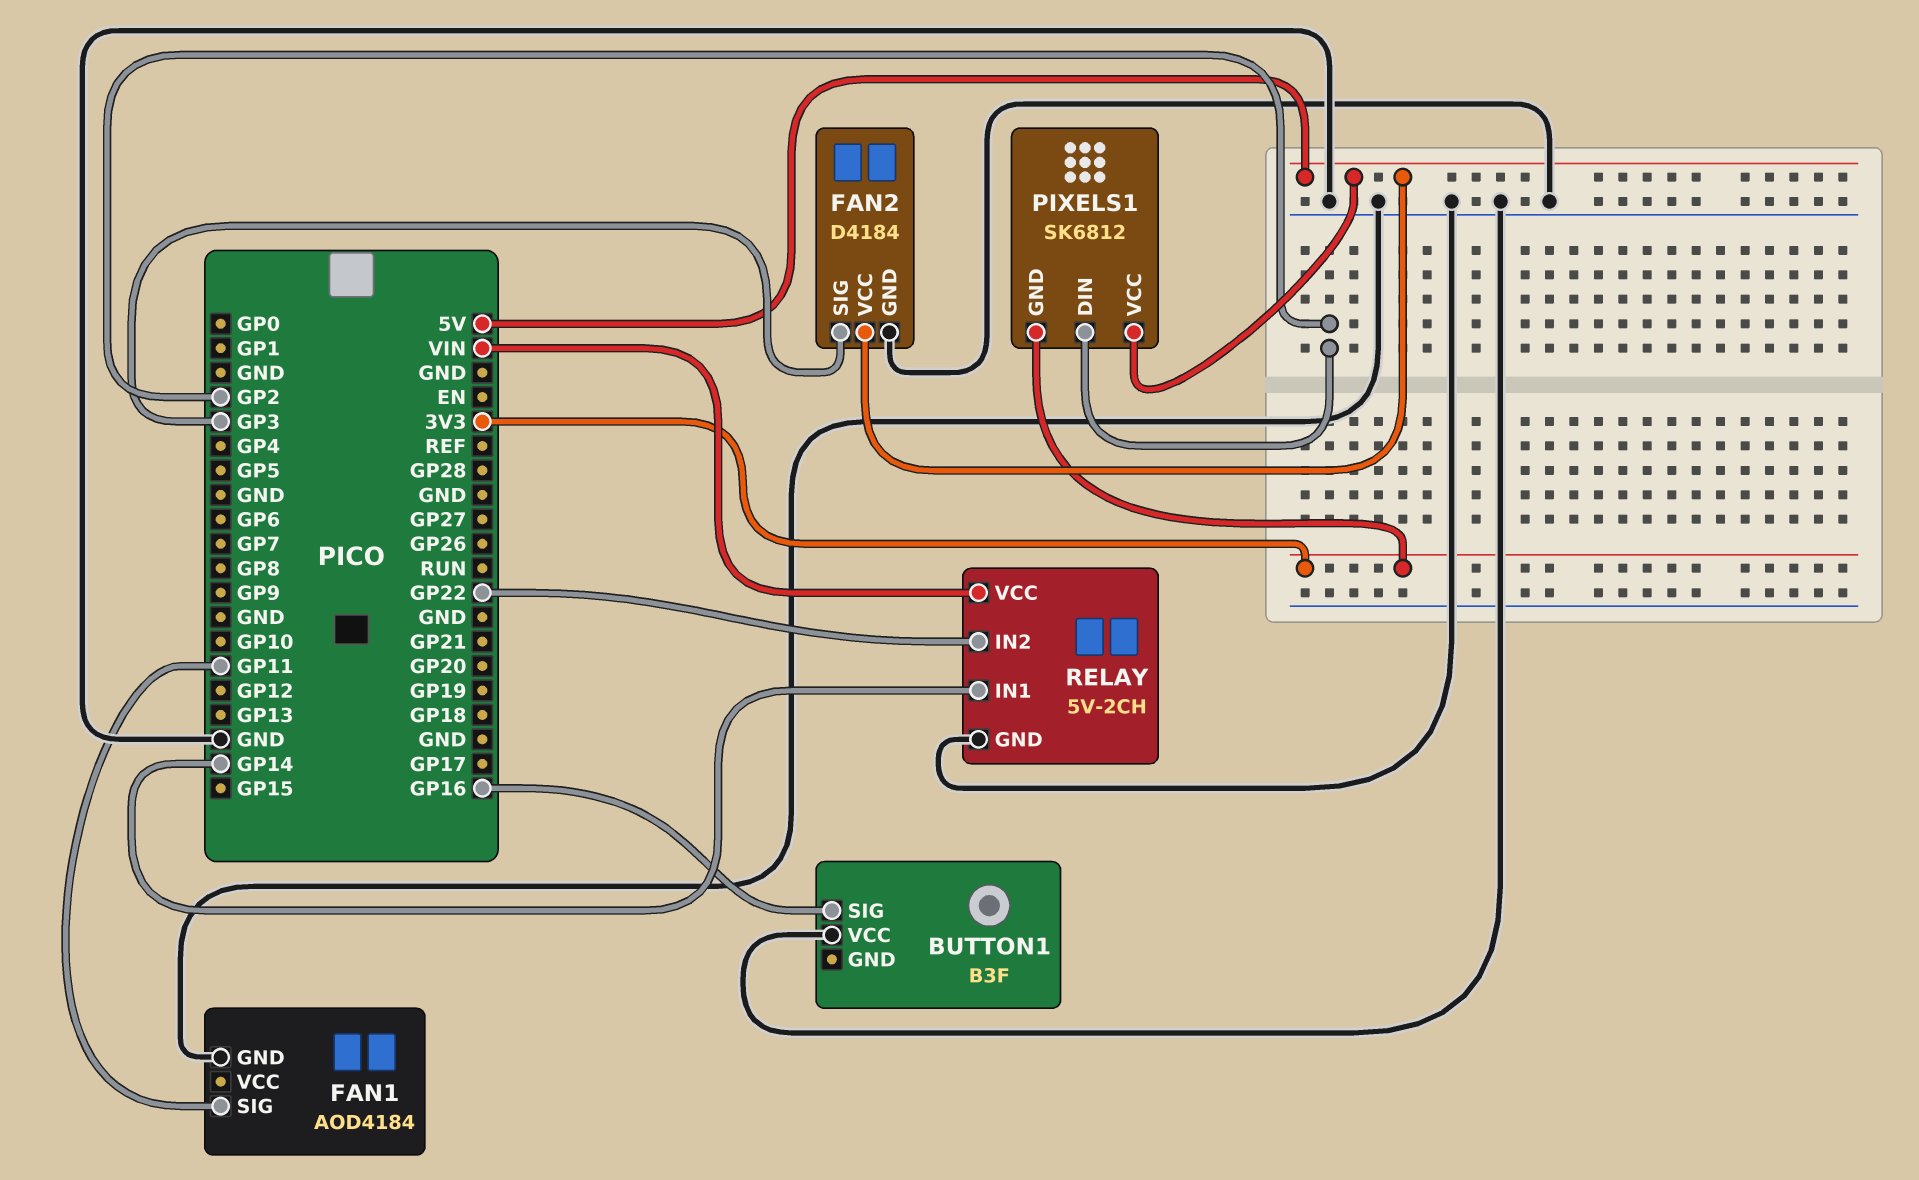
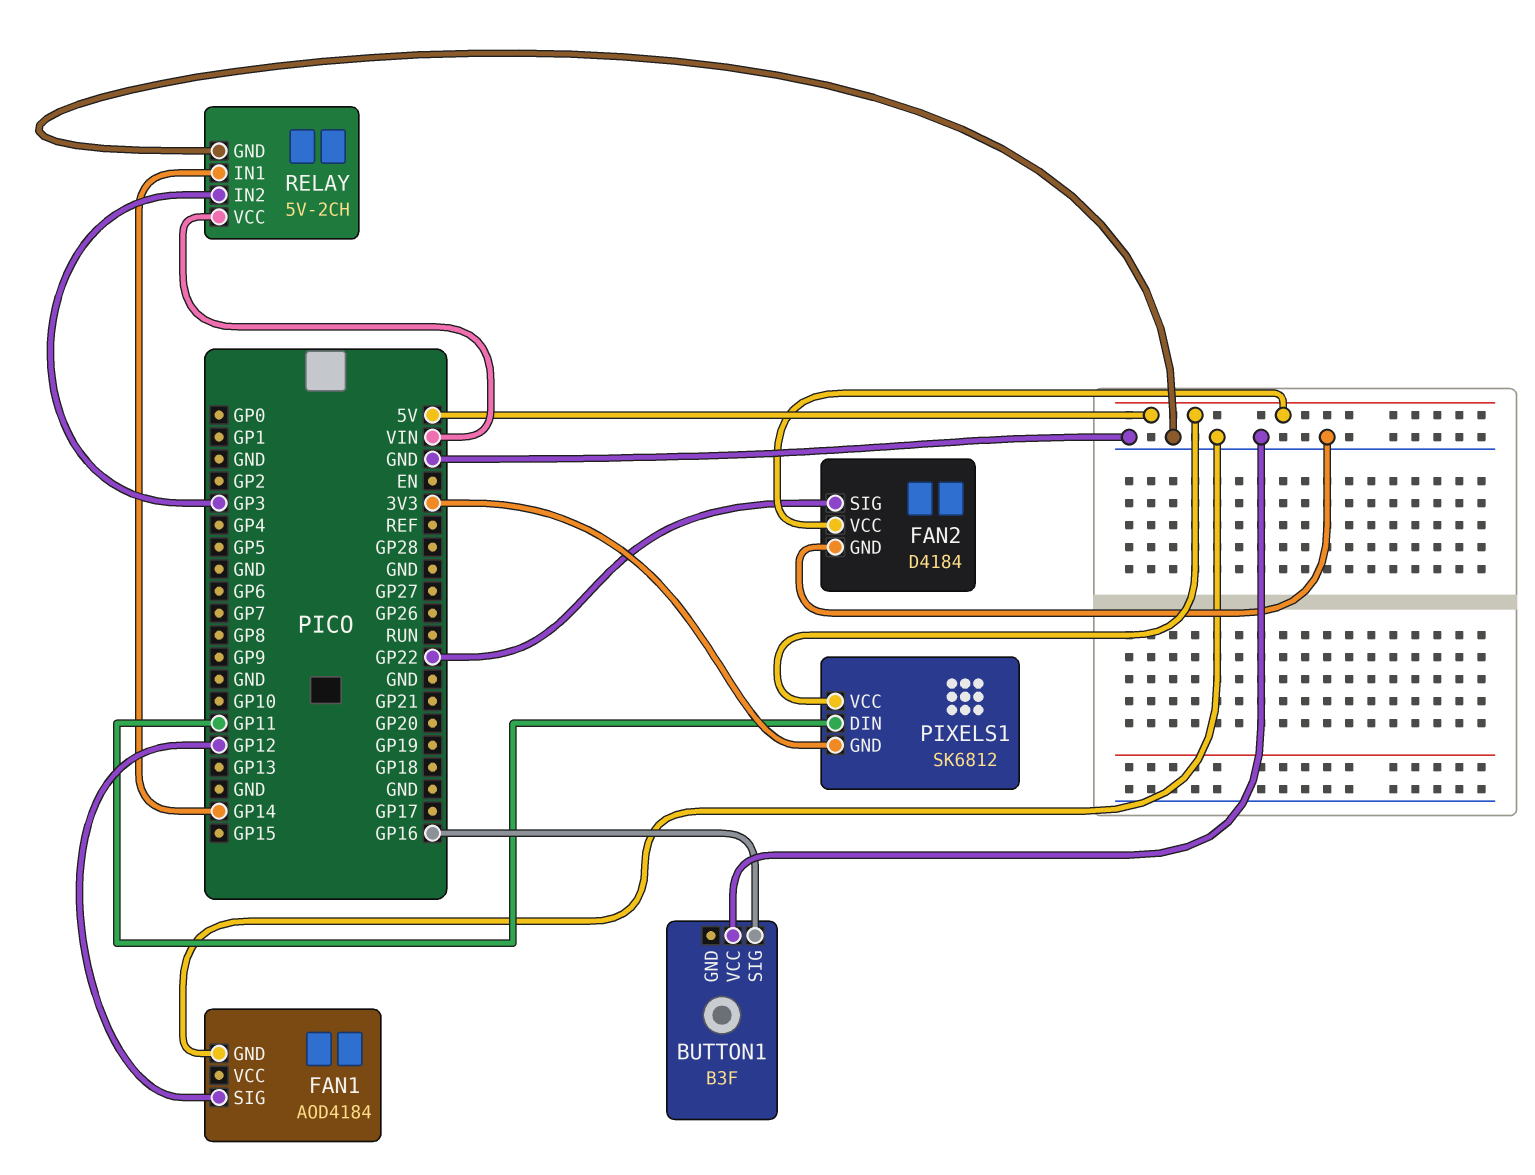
FAN1 pin SIG: GP11 -> GP12
FAN2 pin SIG: GP3 -> GP22
PIXELS1 pin DIN: GP2 -> GP11
RELAY pin IN2: GP22 -> GP3

